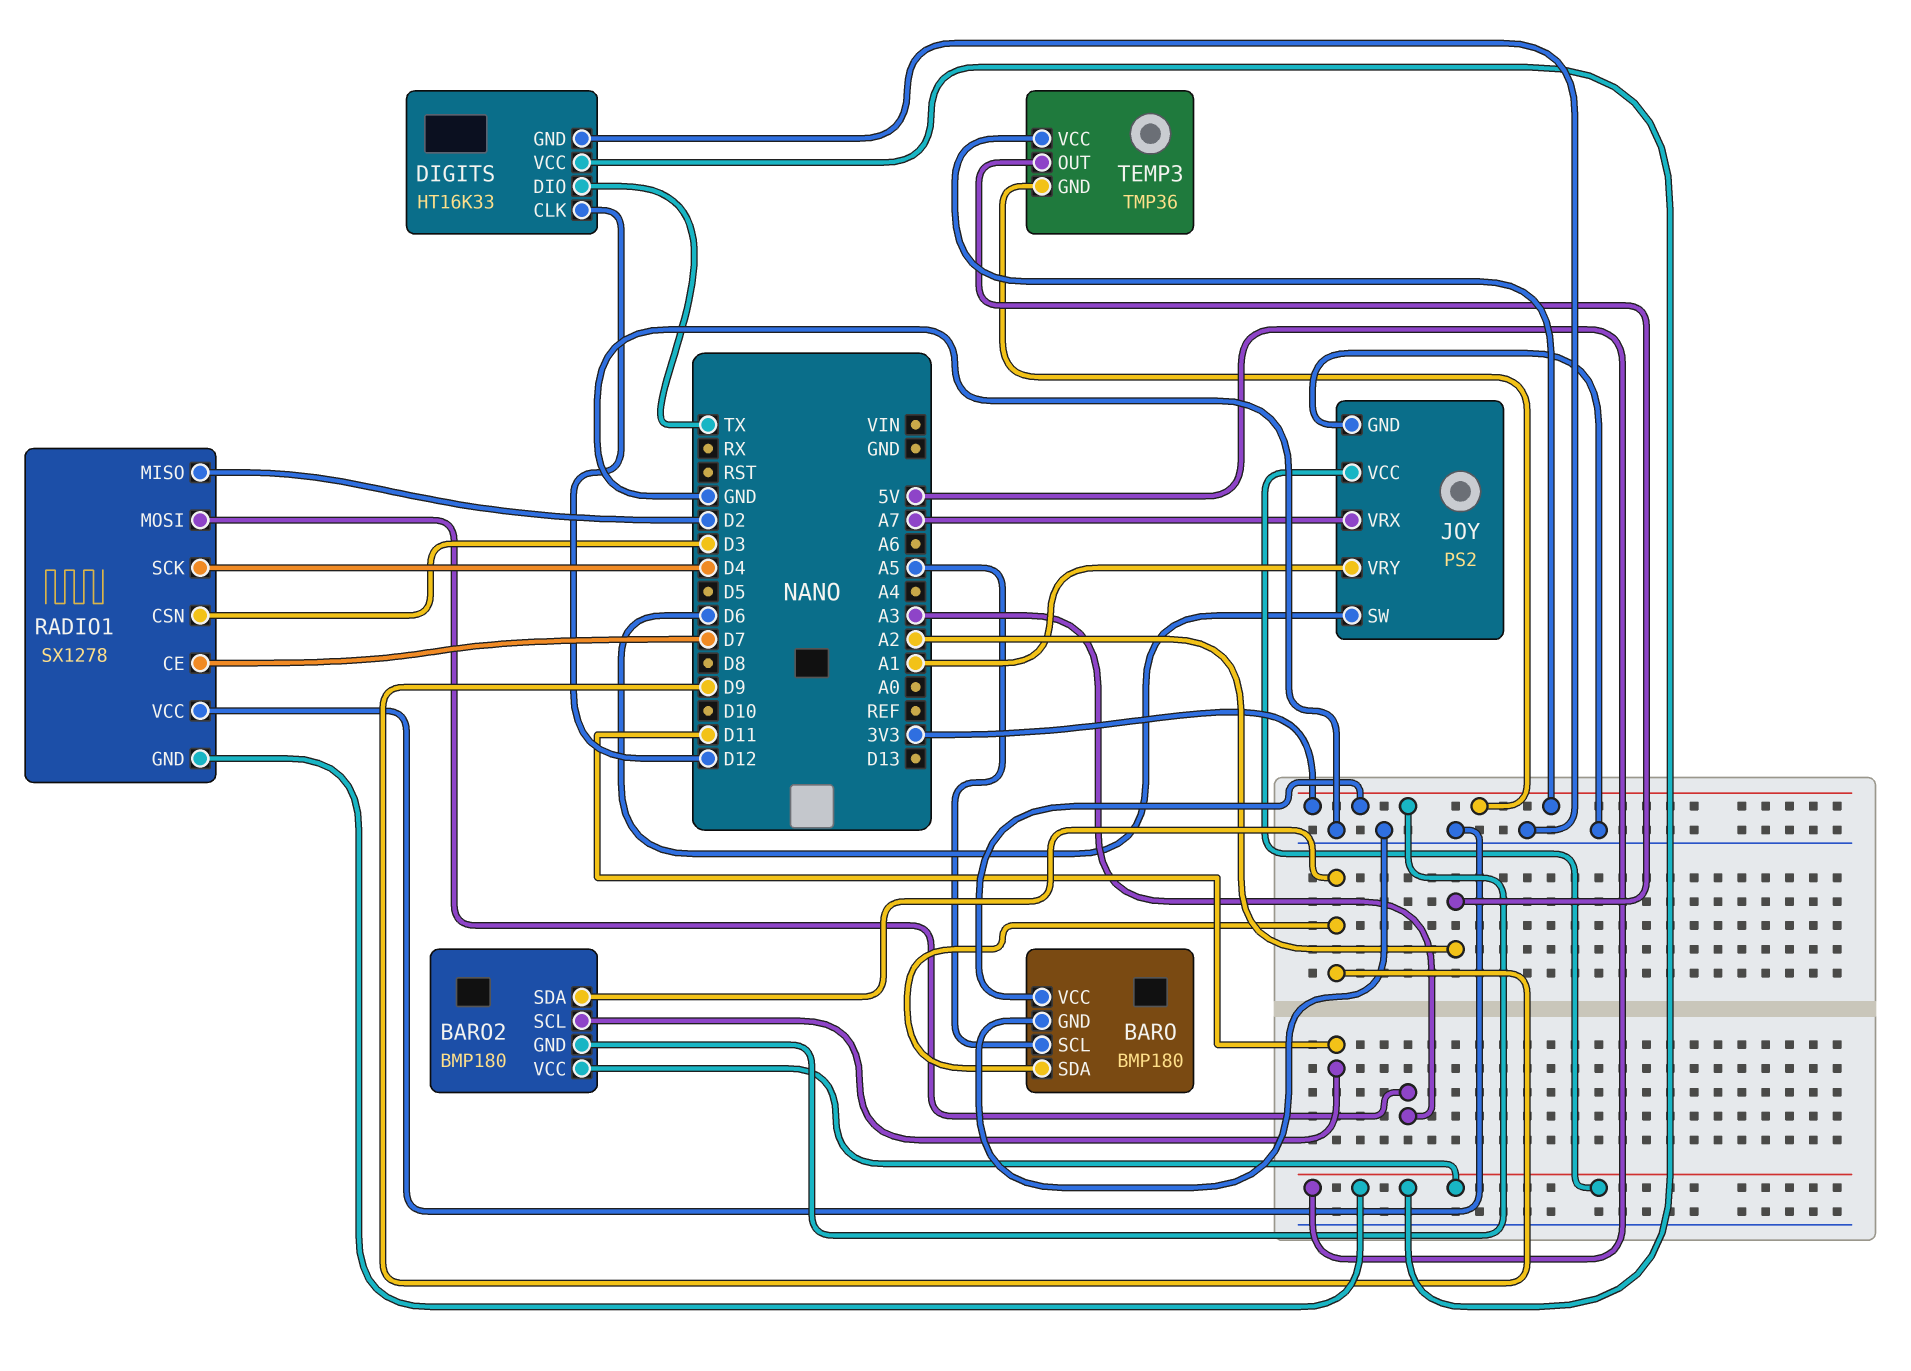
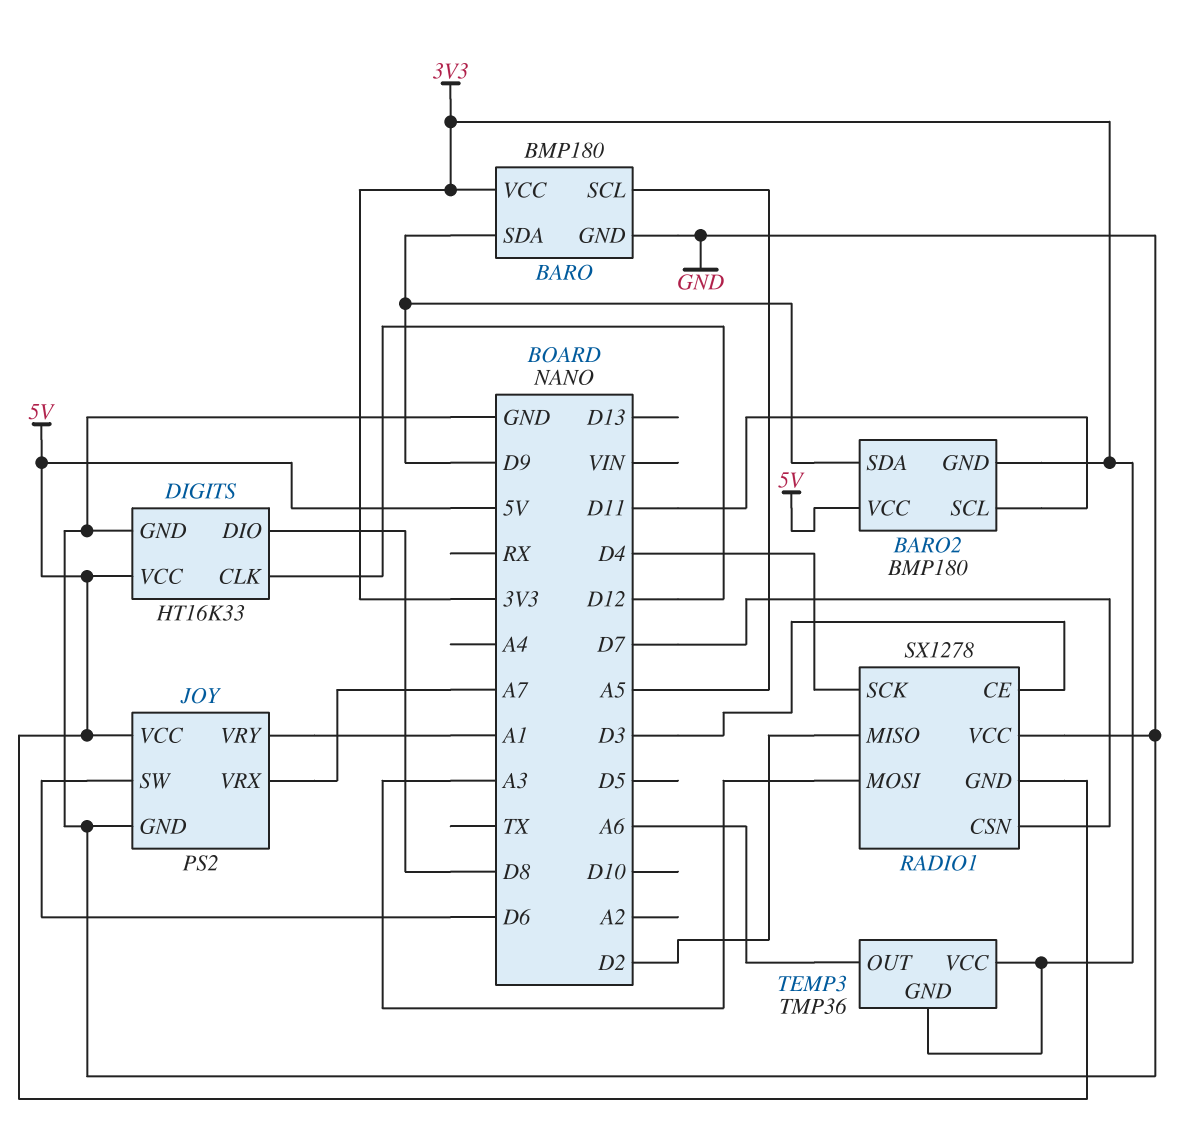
DIGITS pin DIO: TX -> D8
RADIO1 pin CE: D7 -> D3
RADIO1 pin CSN: D3 -> D7
TEMP3 pin OUT: A2 -> A6

